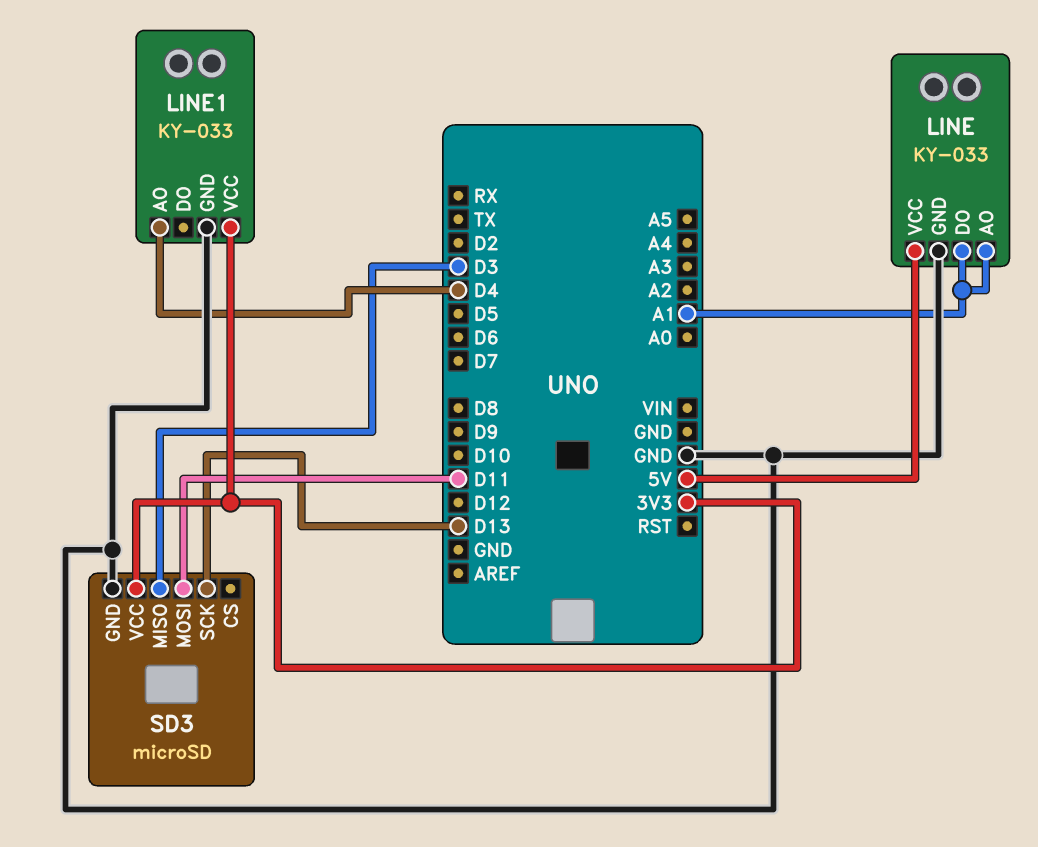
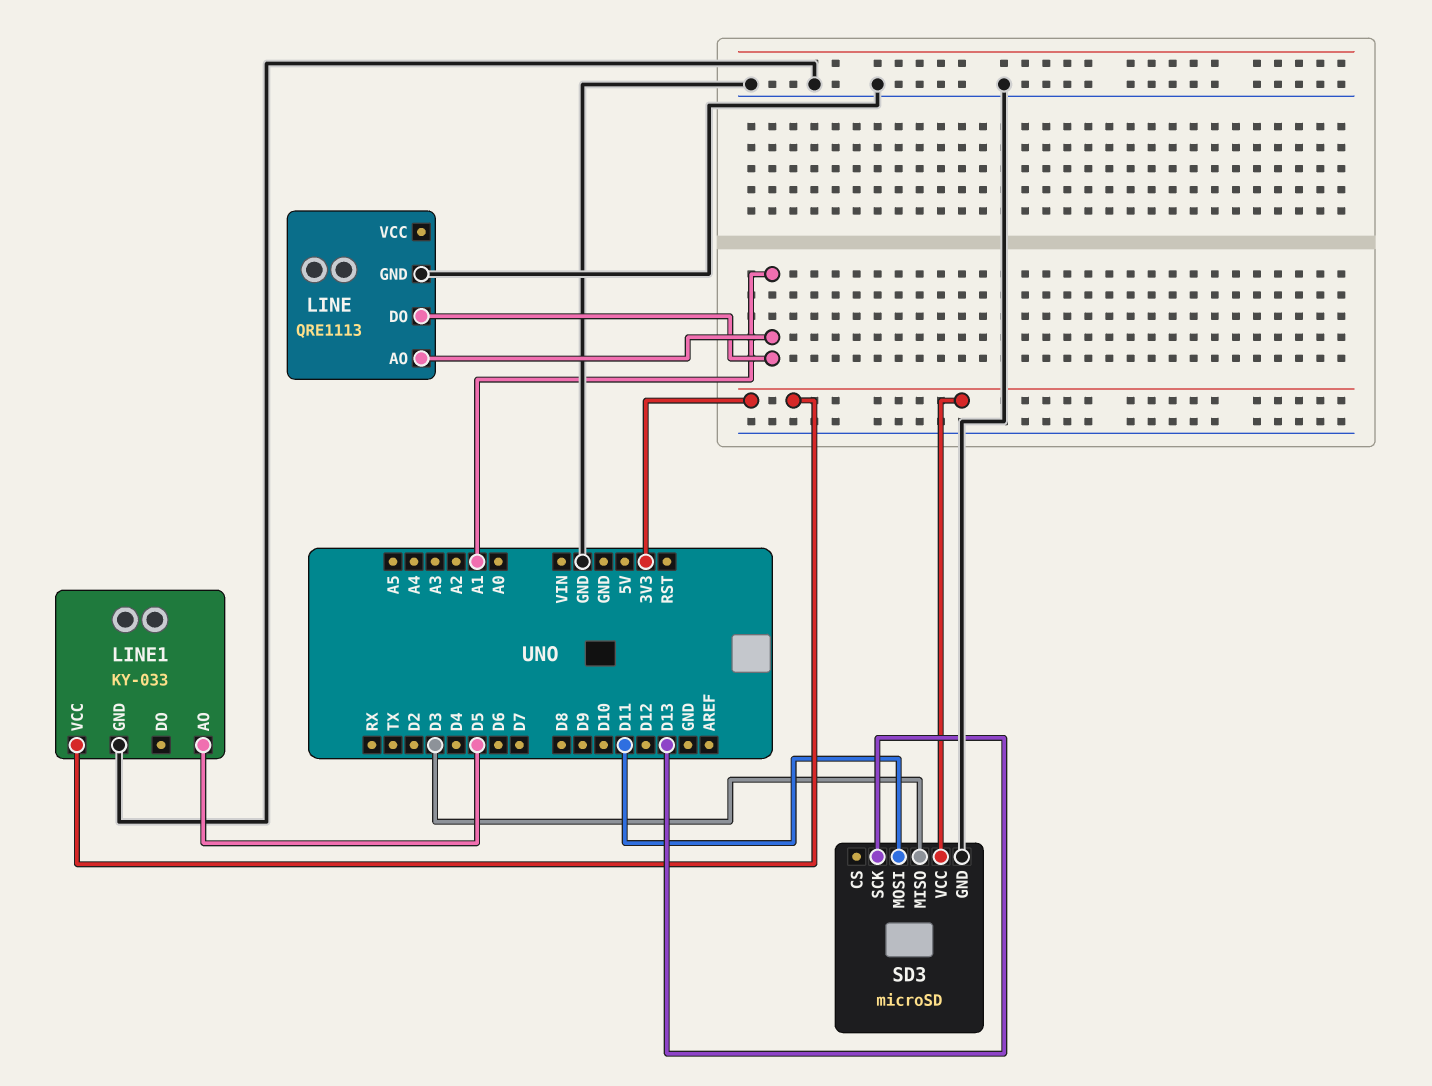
LINE: KY-033 -> QRE1113
LINE pin VCC: 5V -> none
LINE1 pin AO: D4 -> D5

